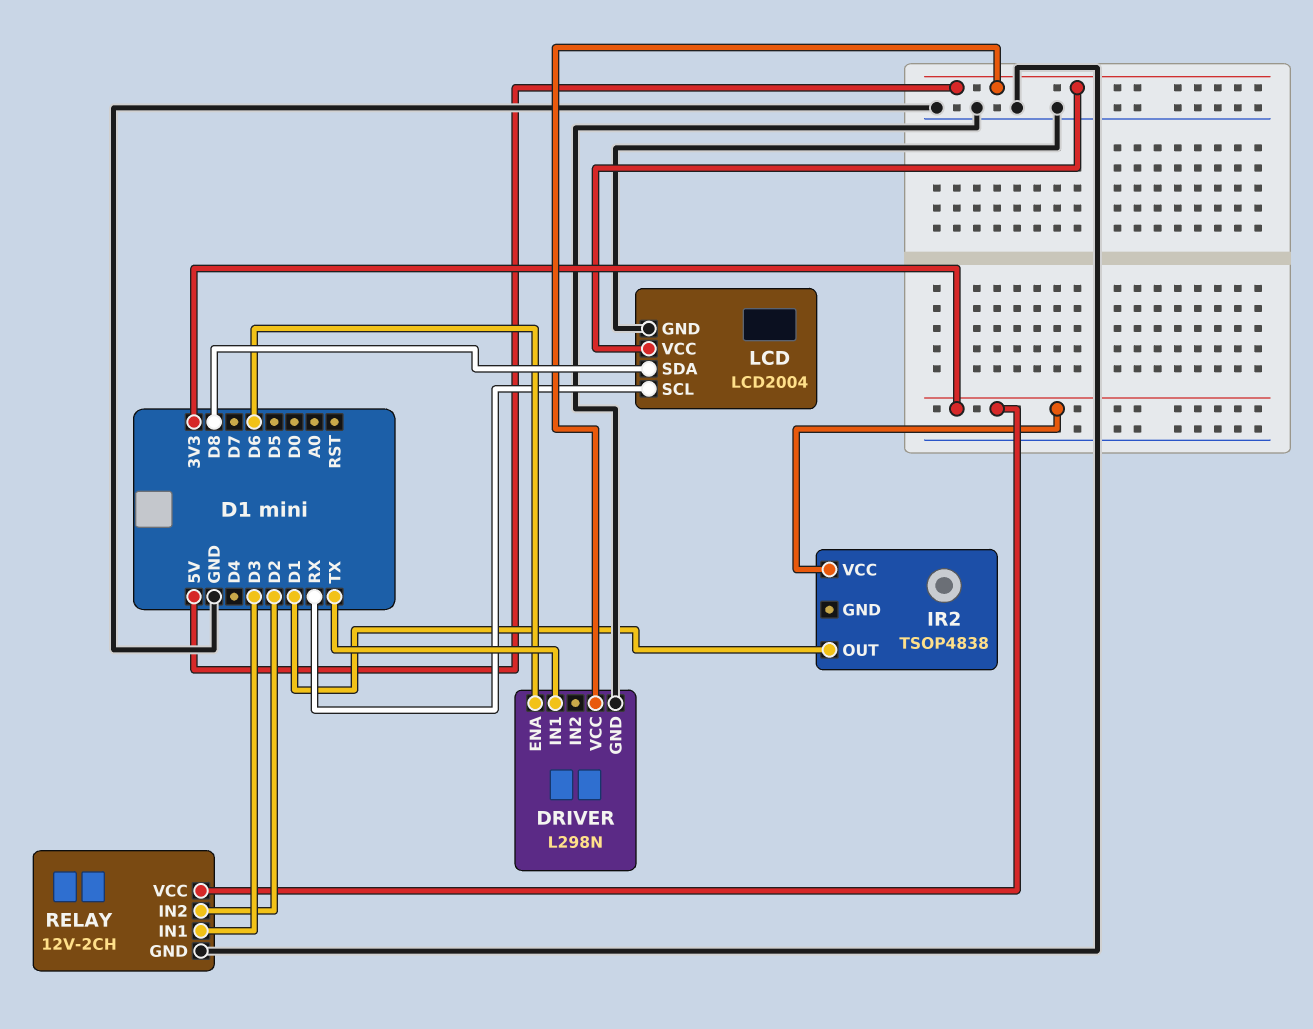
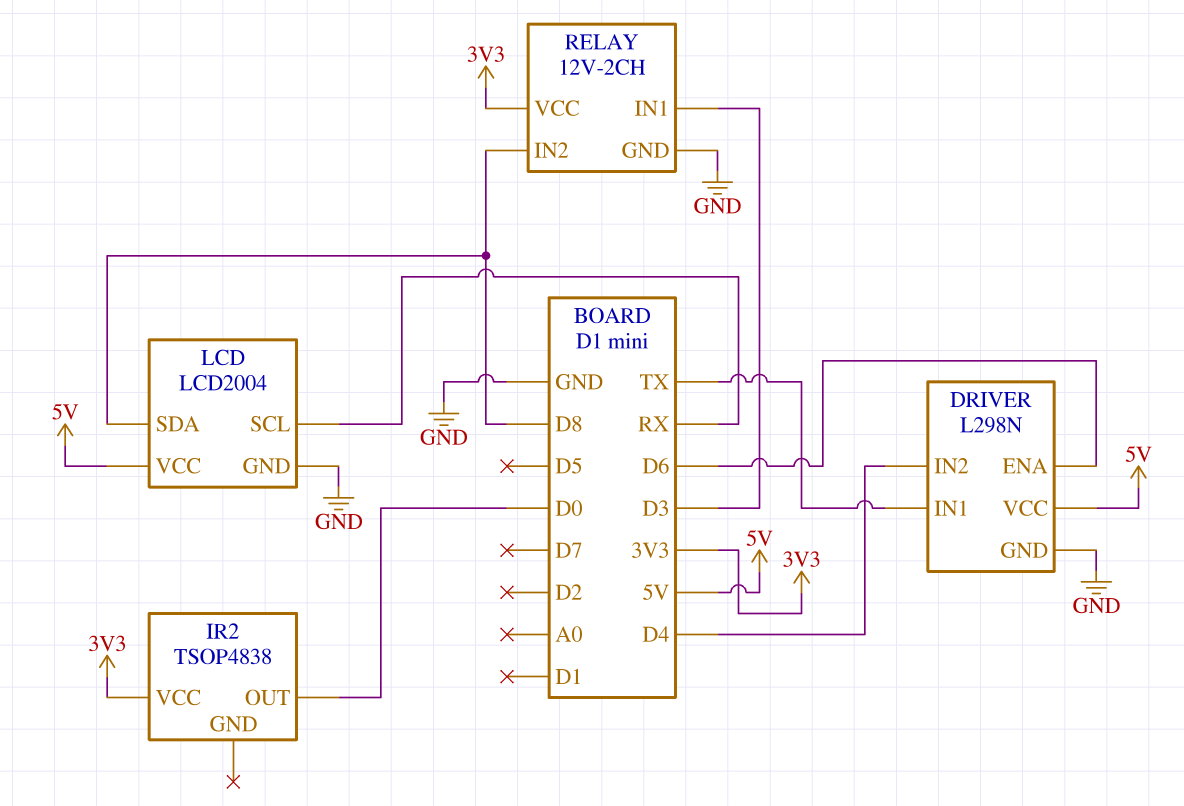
DRIVER pin IN2: none -> D4
IR2 pin OUT: D1 -> D0
RELAY pin IN2: D2 -> D8

